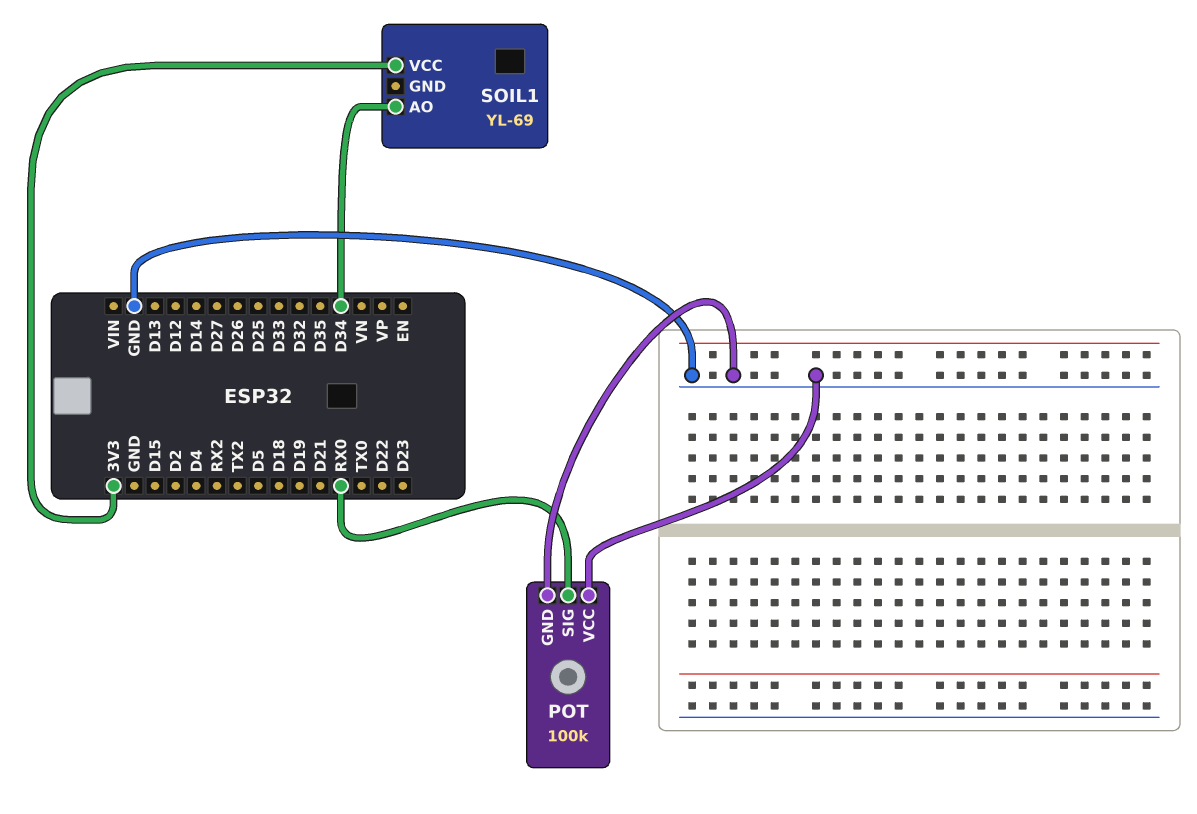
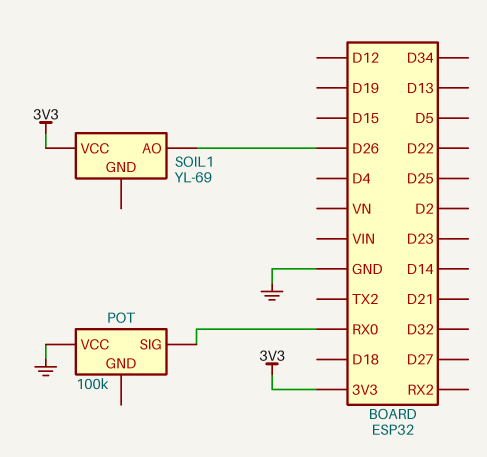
POT pin GND: GND -> none
SOIL1 pin AO: D34 -> D26

